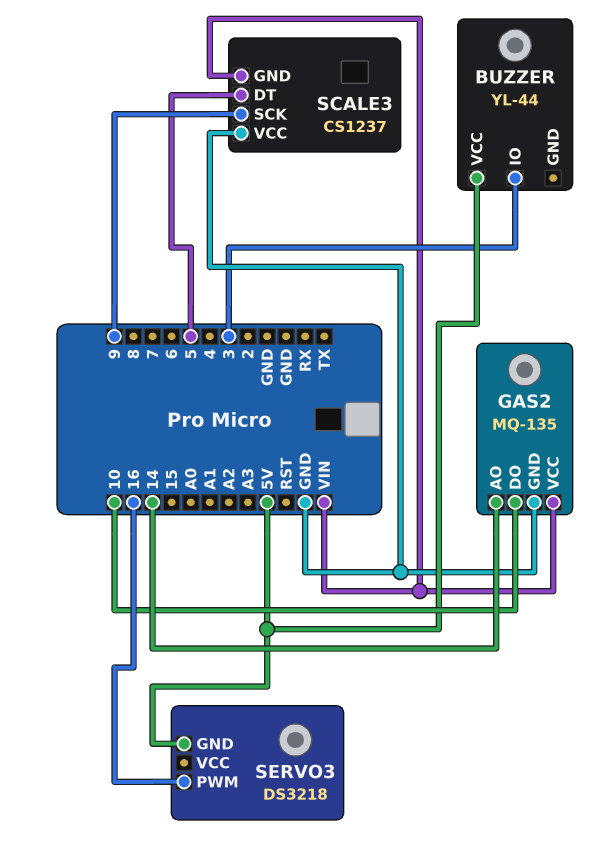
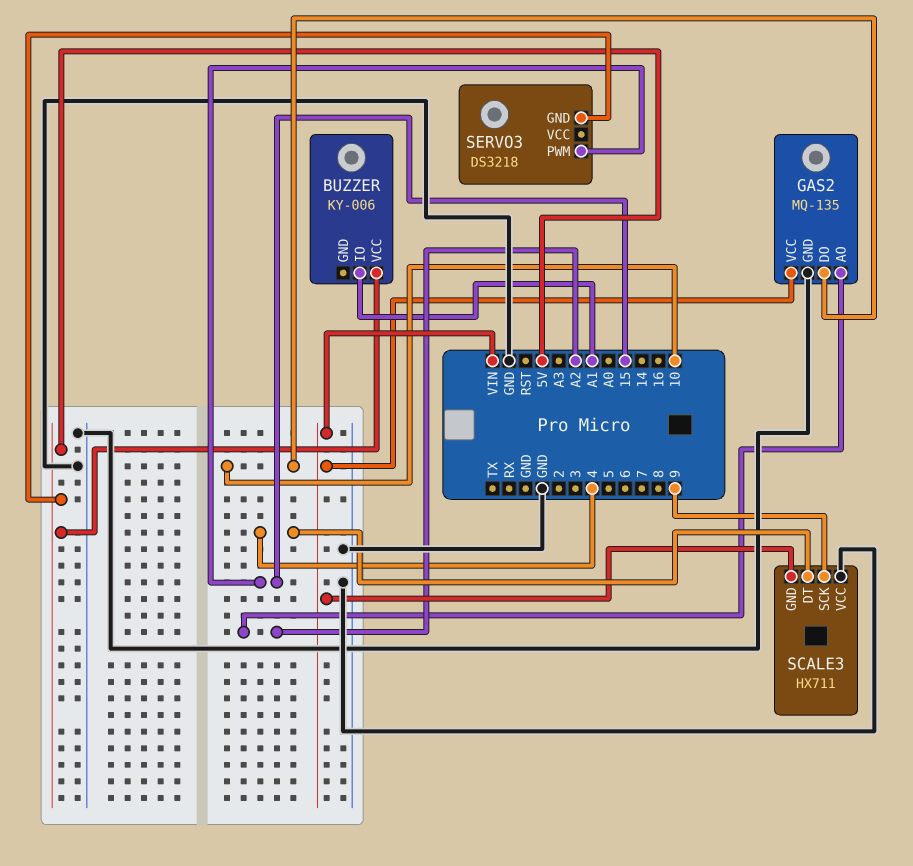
BUZZER: YL-44 -> KY-006
BUZZER pin IO: 3 -> A1
GAS2 pin AO: 14 -> A2
SCALE3: CS1237 -> HX711
SCALE3 pin DT: 5 -> 4
SERVO3 pin PWM: 16 -> 15

